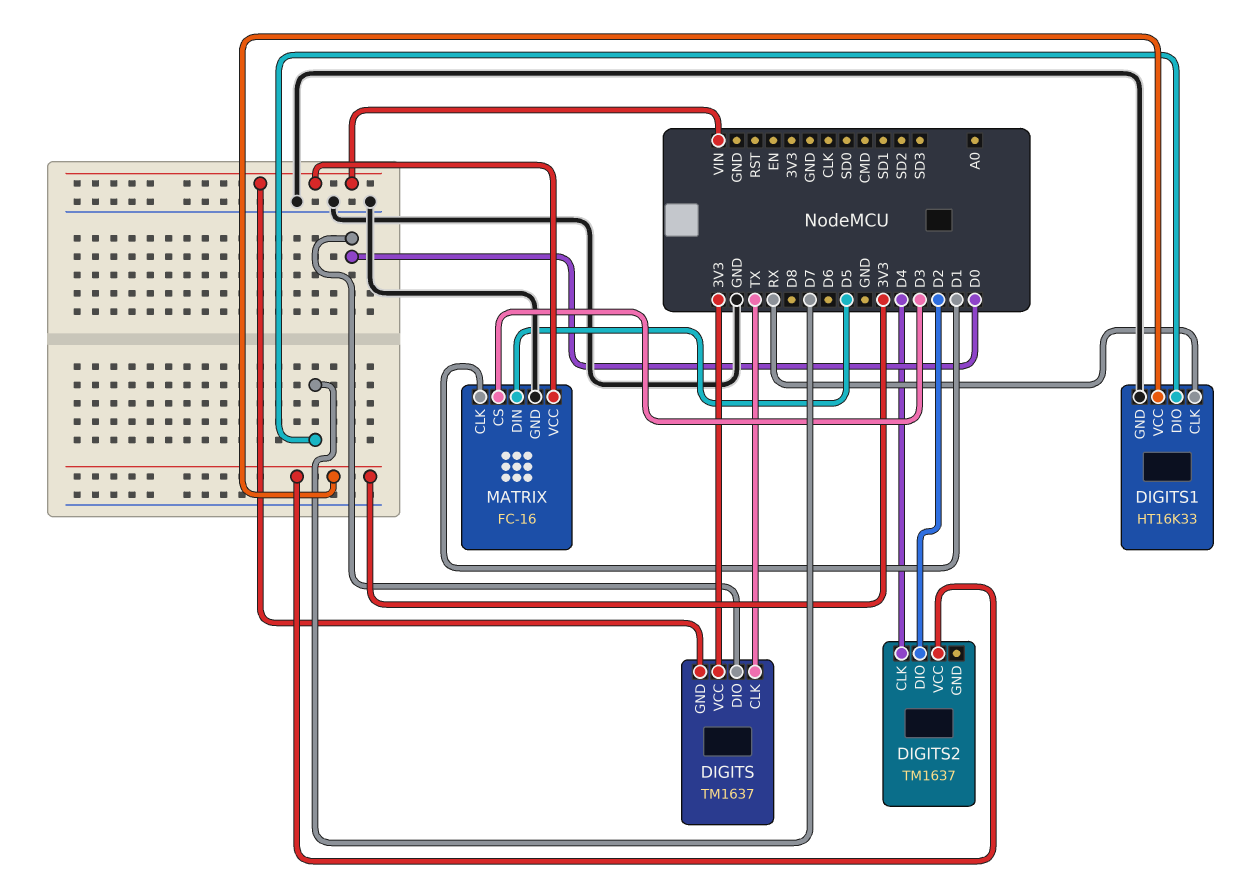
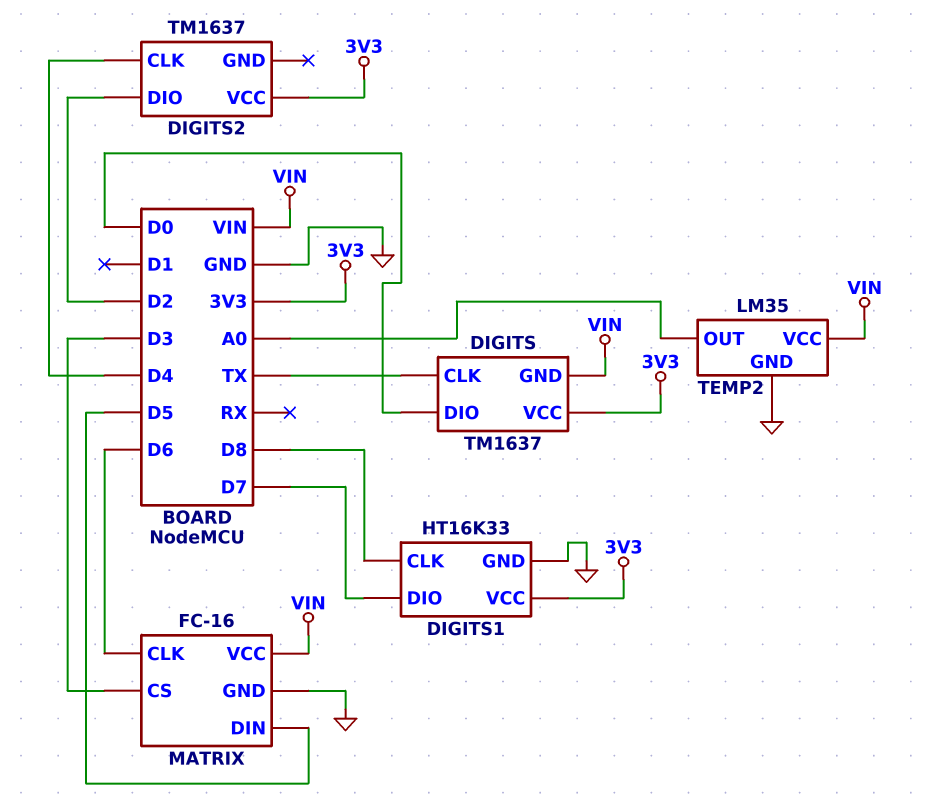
DIGITS1 pin CLK: RX -> D8
MATRIX pin CLK: D1 -> D6
TEMP2: none -> LM35
TEMP2 pin GND: none -> GND
TEMP2 pin OUT: none -> A0
TEMP2 pin VCC: none -> VIN

